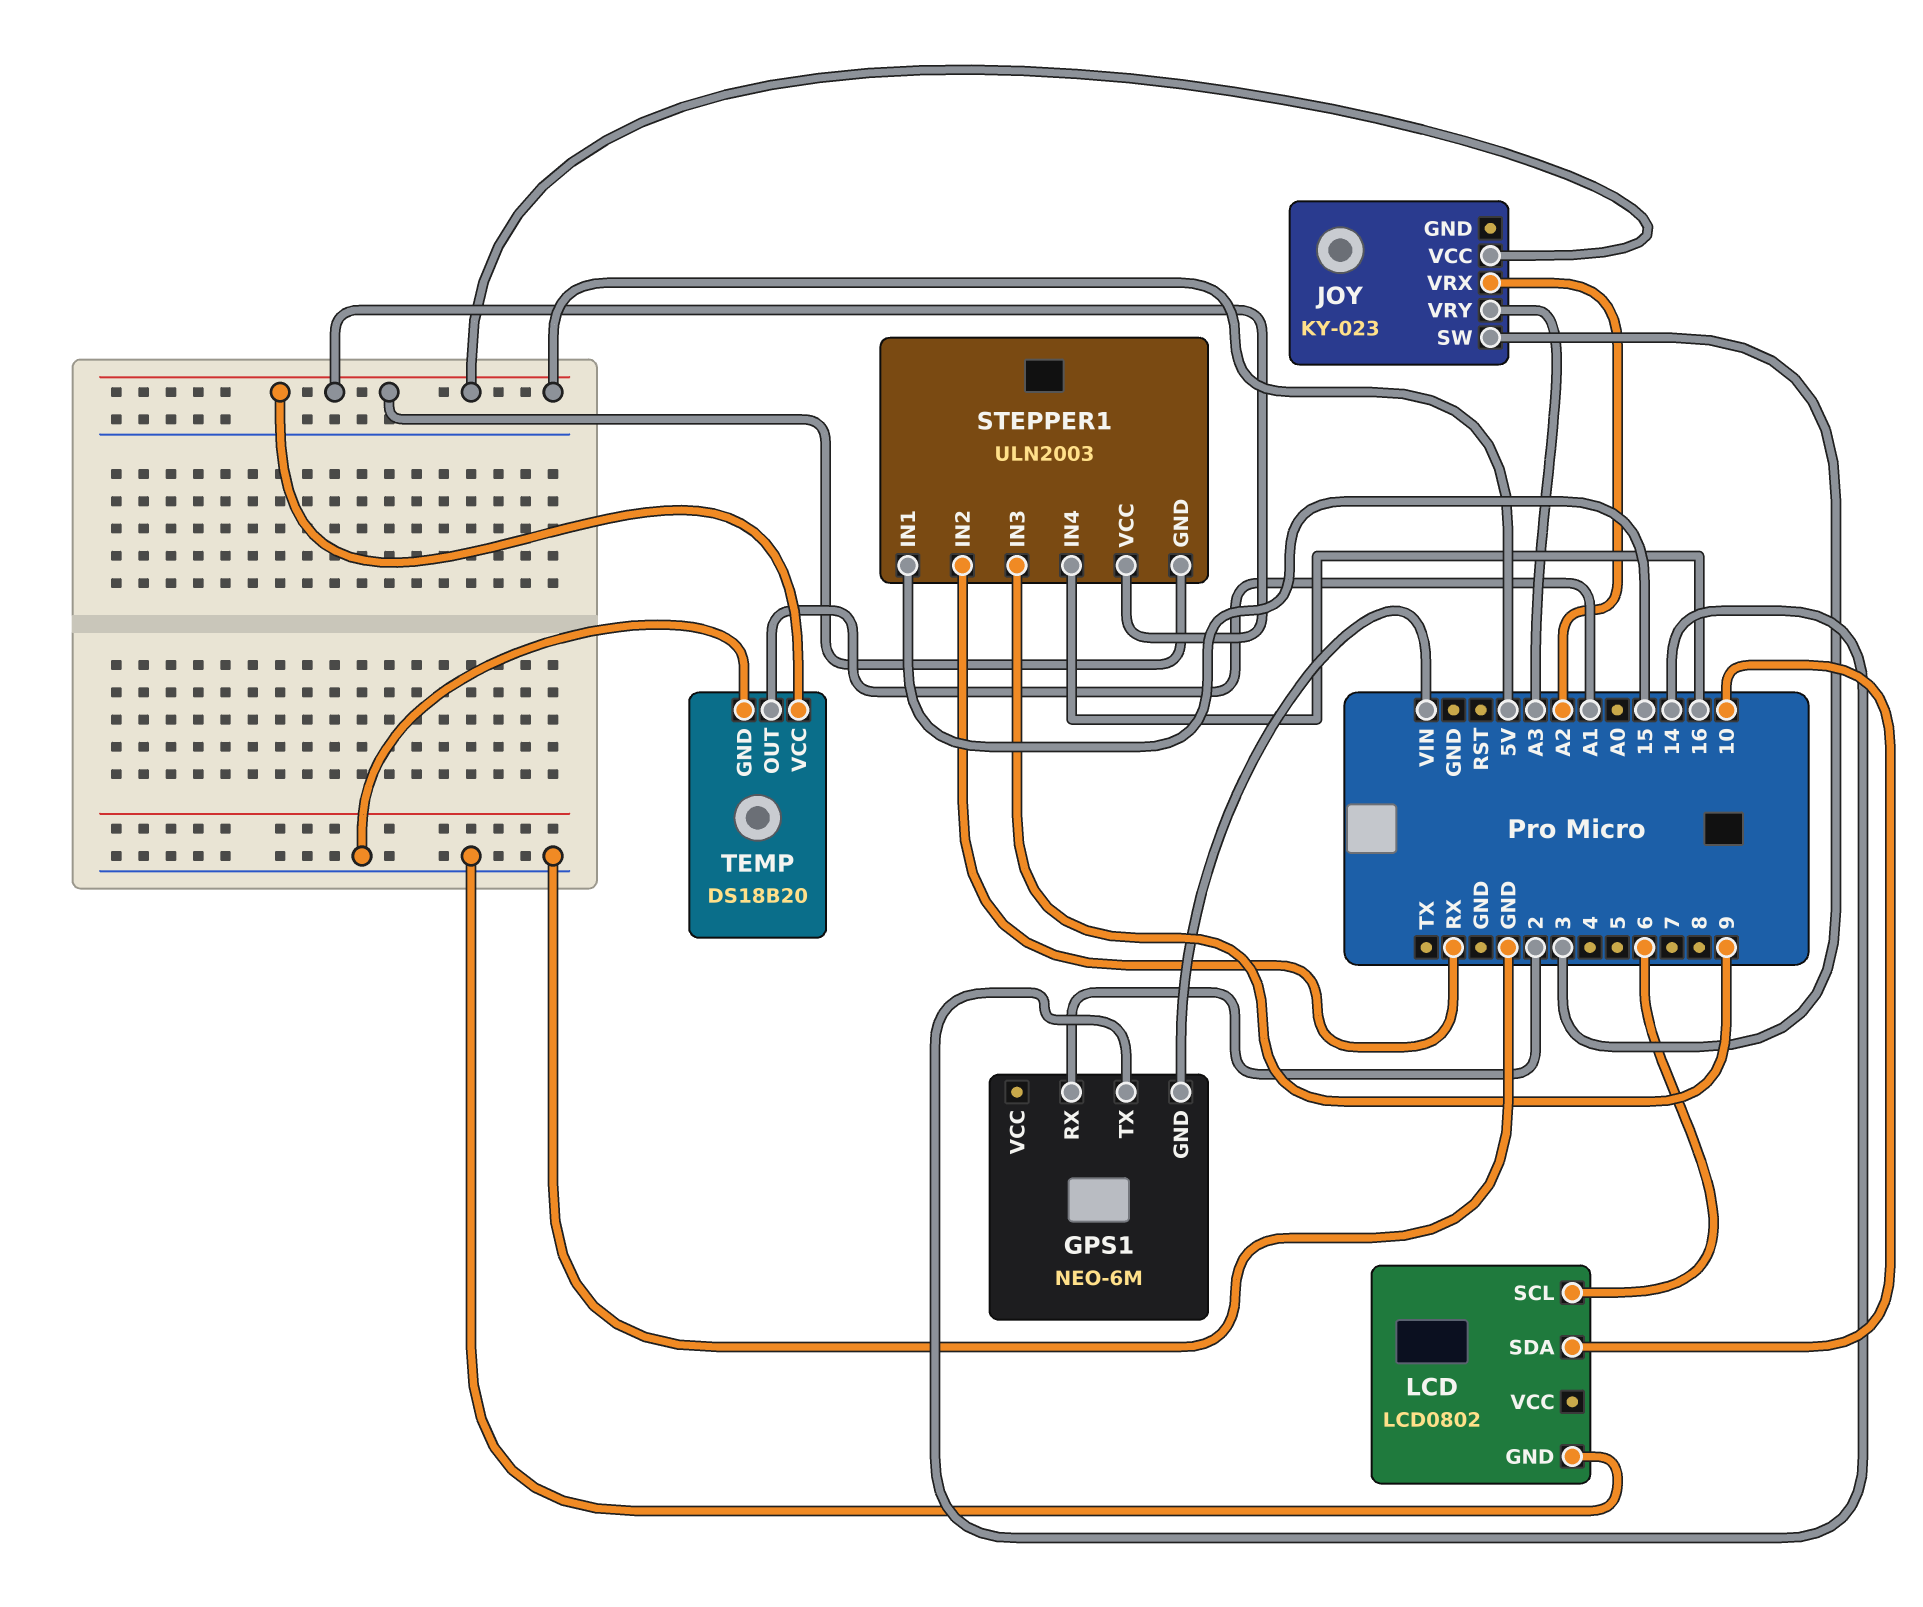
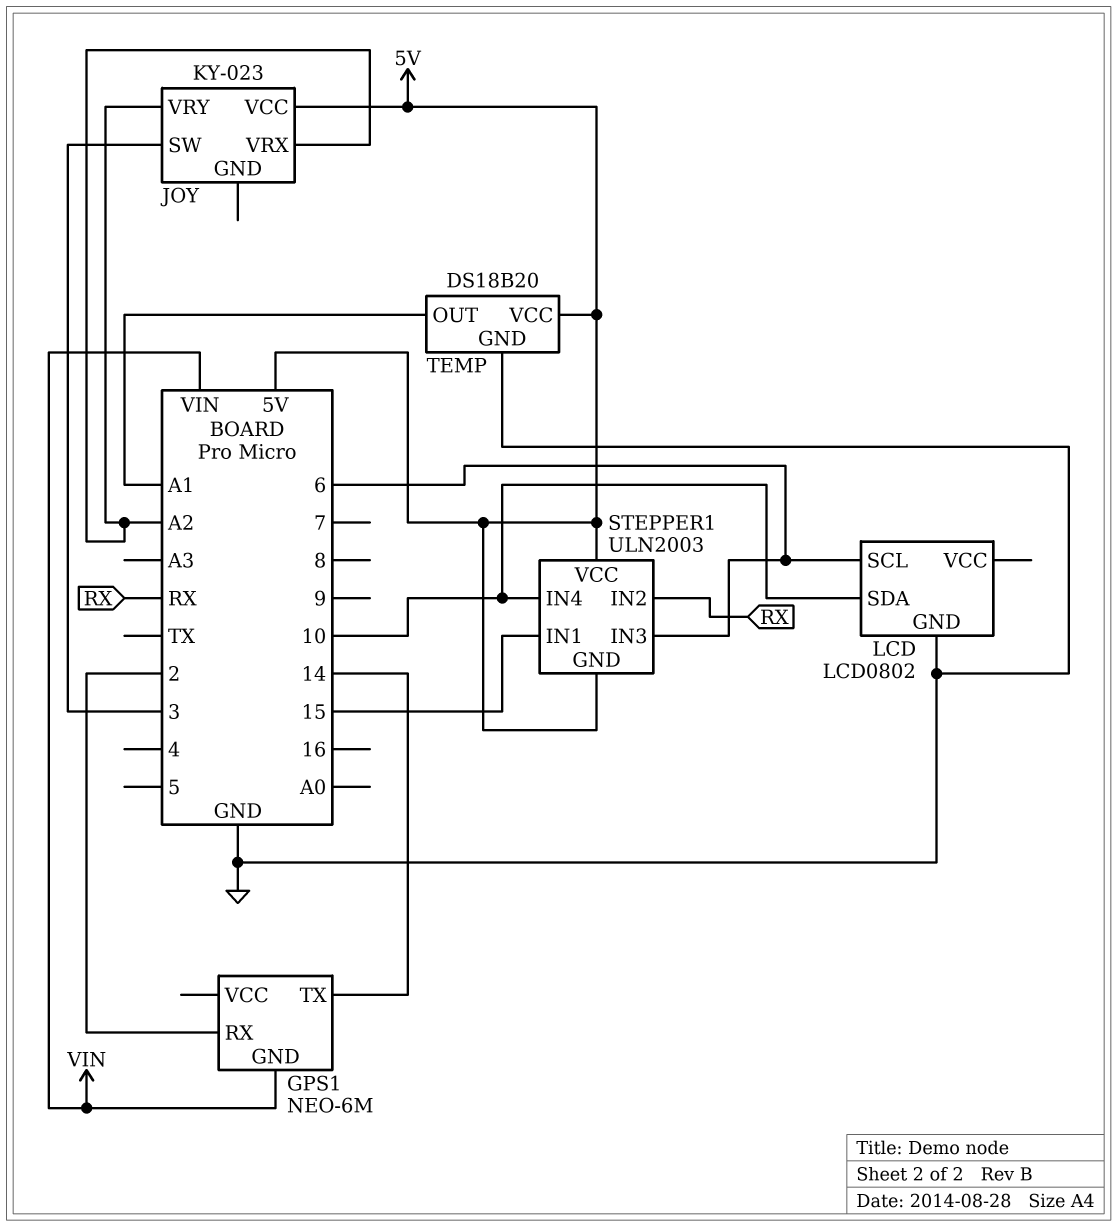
JOY pin VRY: A3 -> A2
STEPPER1 pin IN3: 9 -> 6
STEPPER1 pin IN4: 16 -> 10

